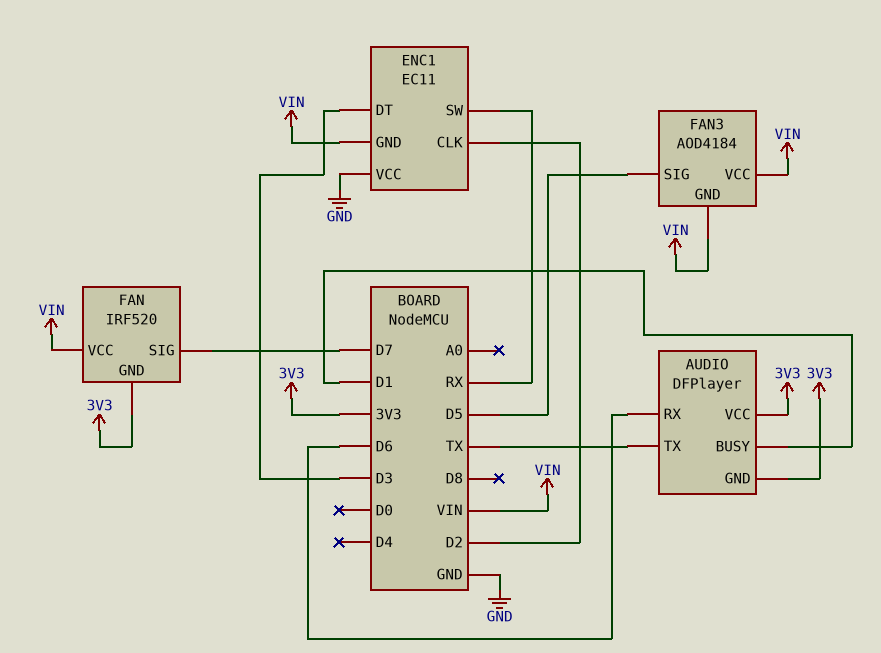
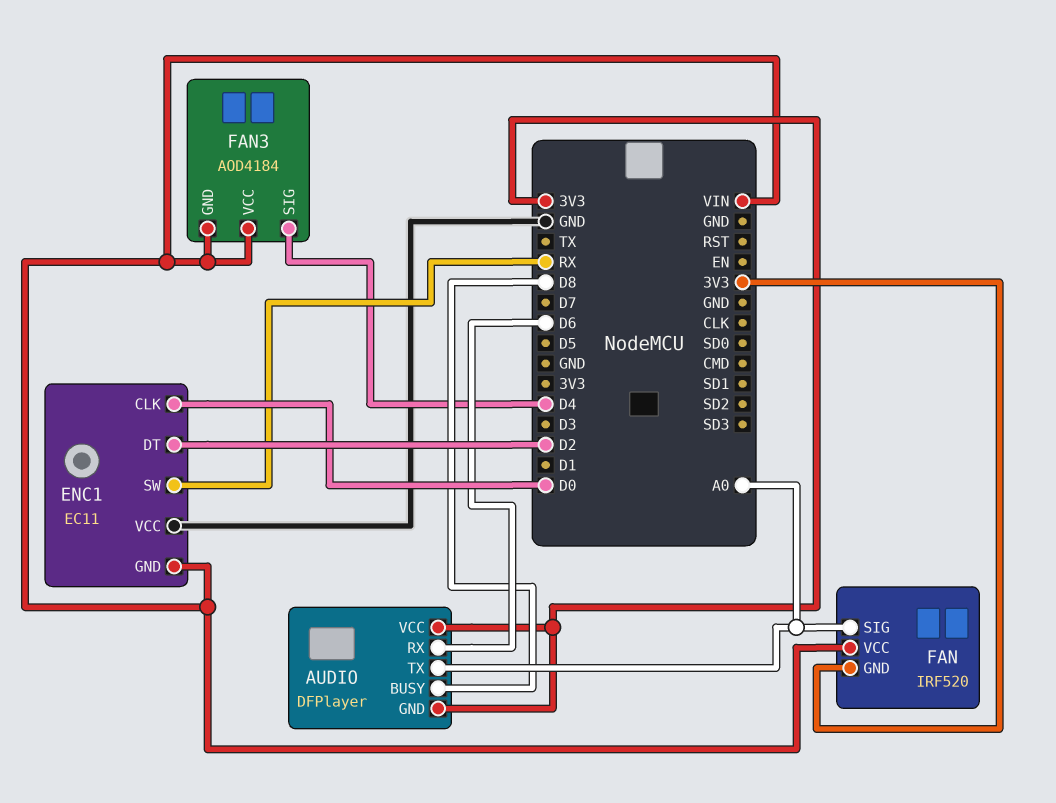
AUDIO pin BUSY: D1 -> D8
AUDIO pin TX: TX -> A0
ENC1 pin CLK: D2 -> D0
ENC1 pin DT: D3 -> D2
FAN pin SIG: D7 -> A0
FAN3 pin SIG: D5 -> D4

